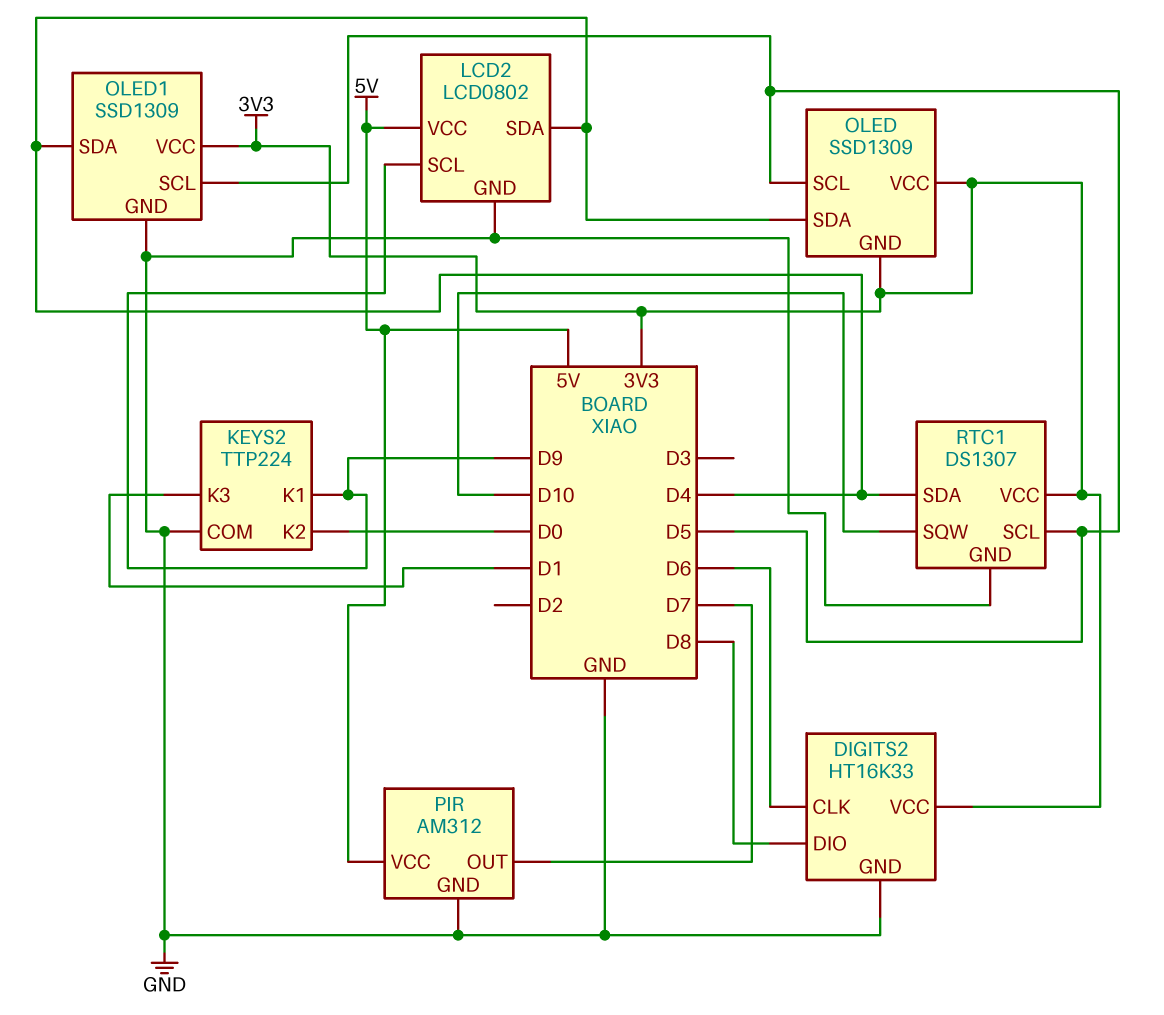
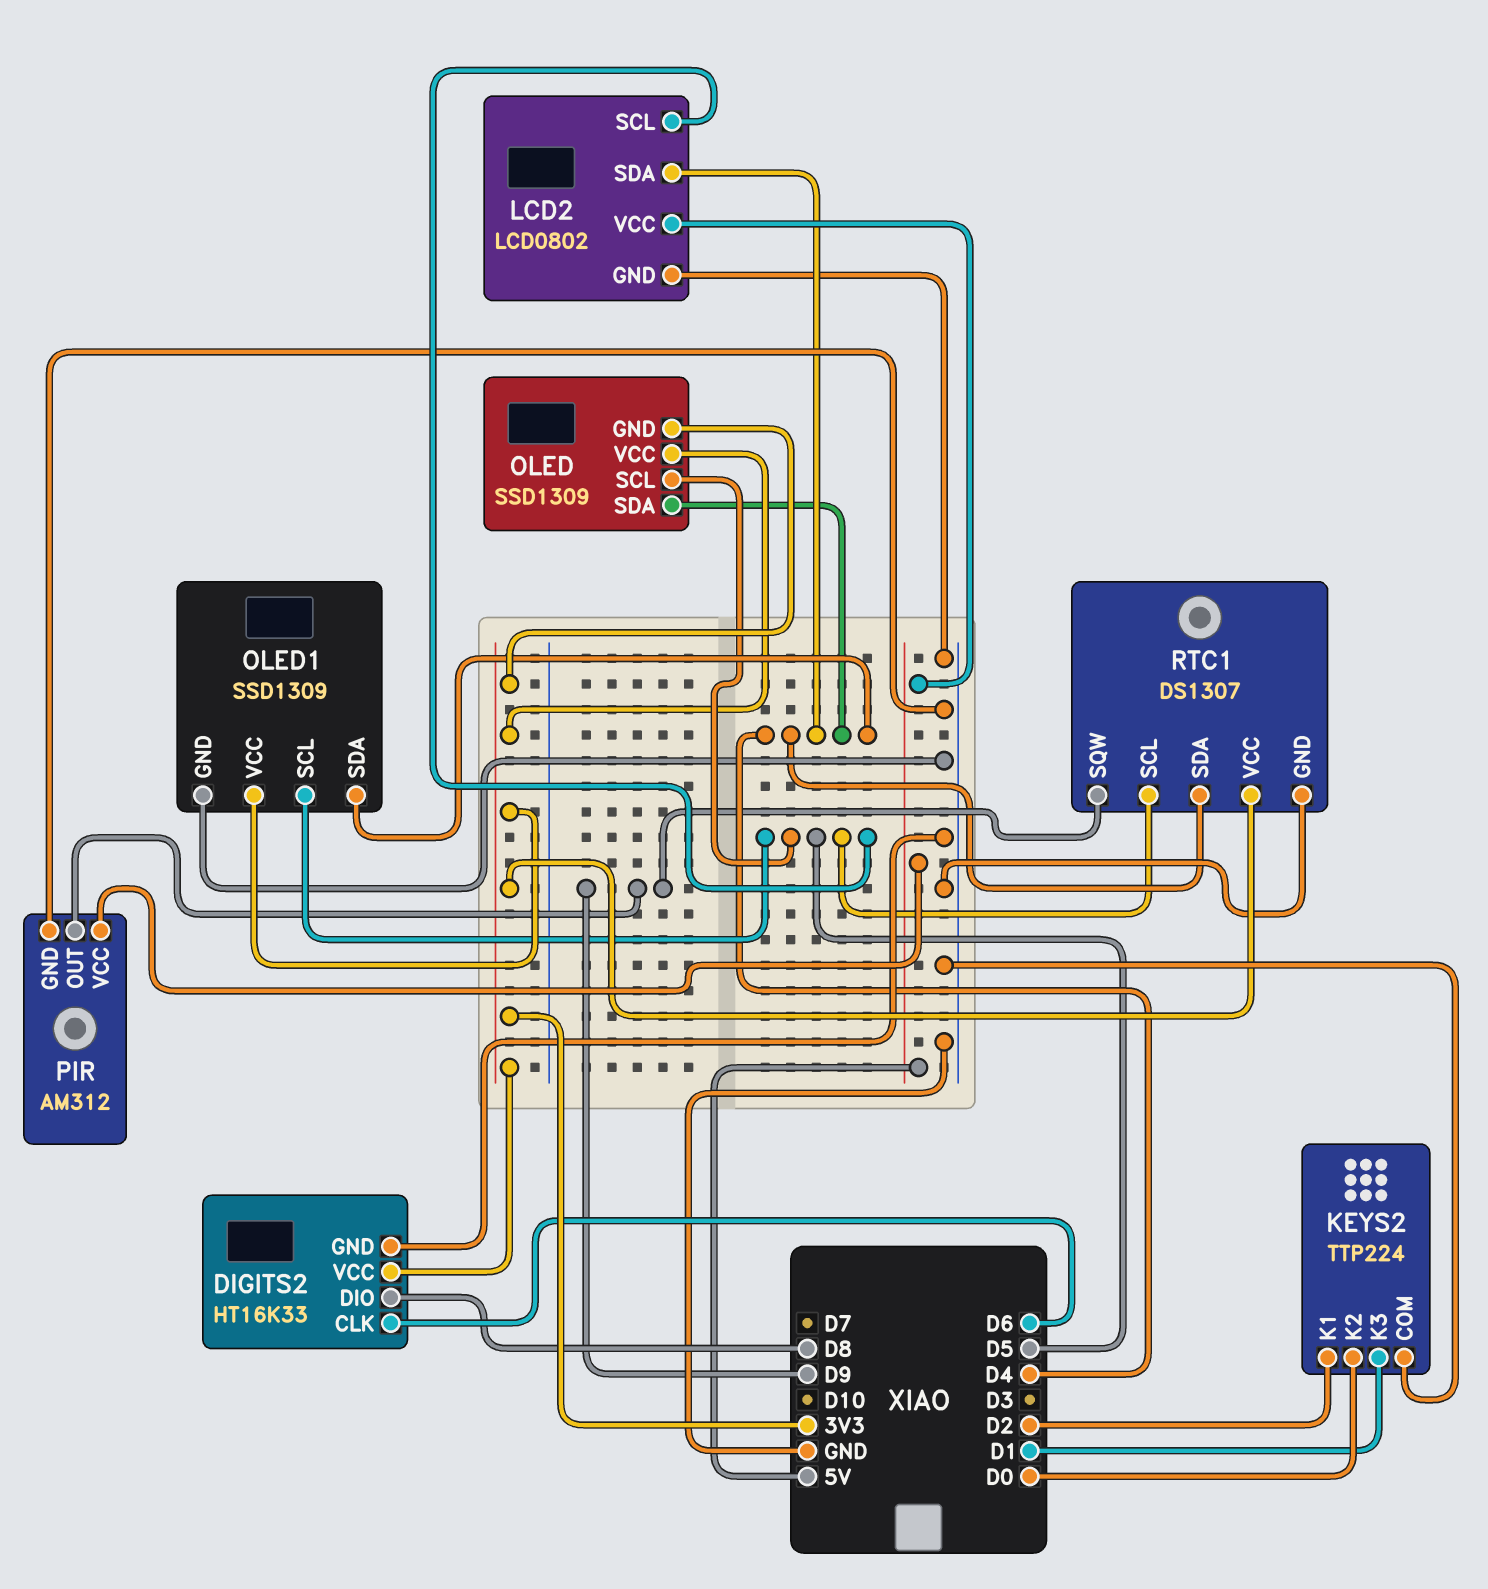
KEYS2 pin K1: D9 -> D2
LCD2 pin SCL: D9 -> D5
PIR pin OUT: D7 -> D9
RTC1 pin SQW: D10 -> D9

